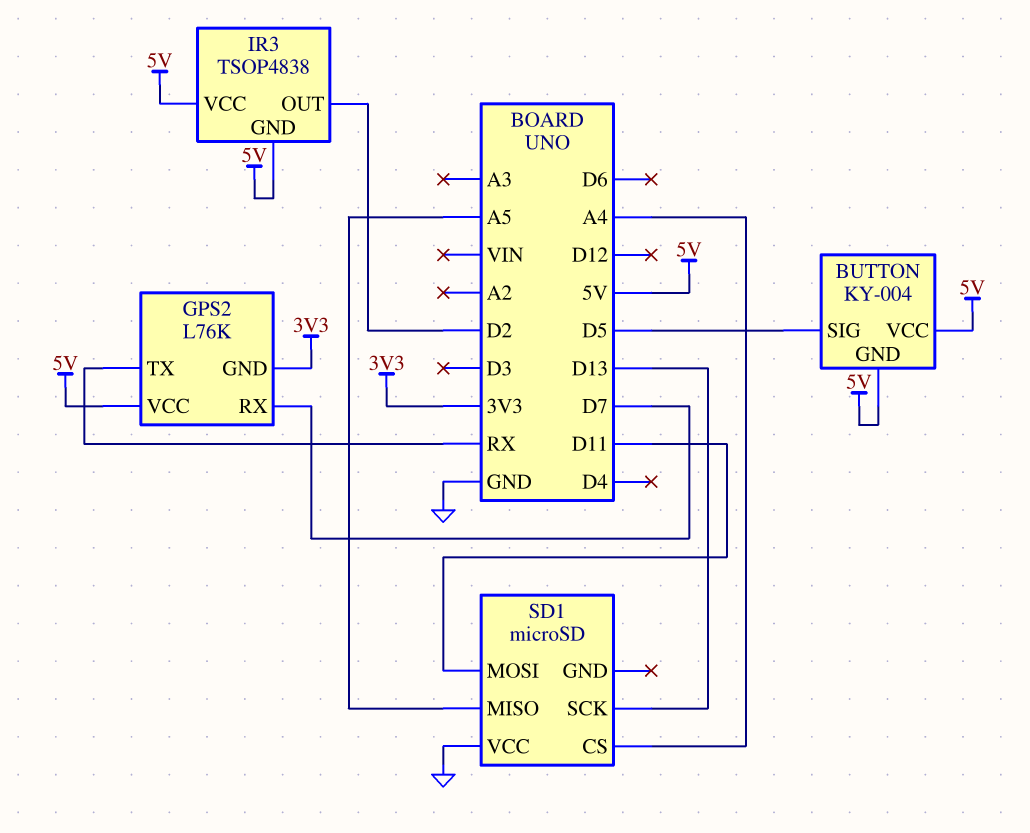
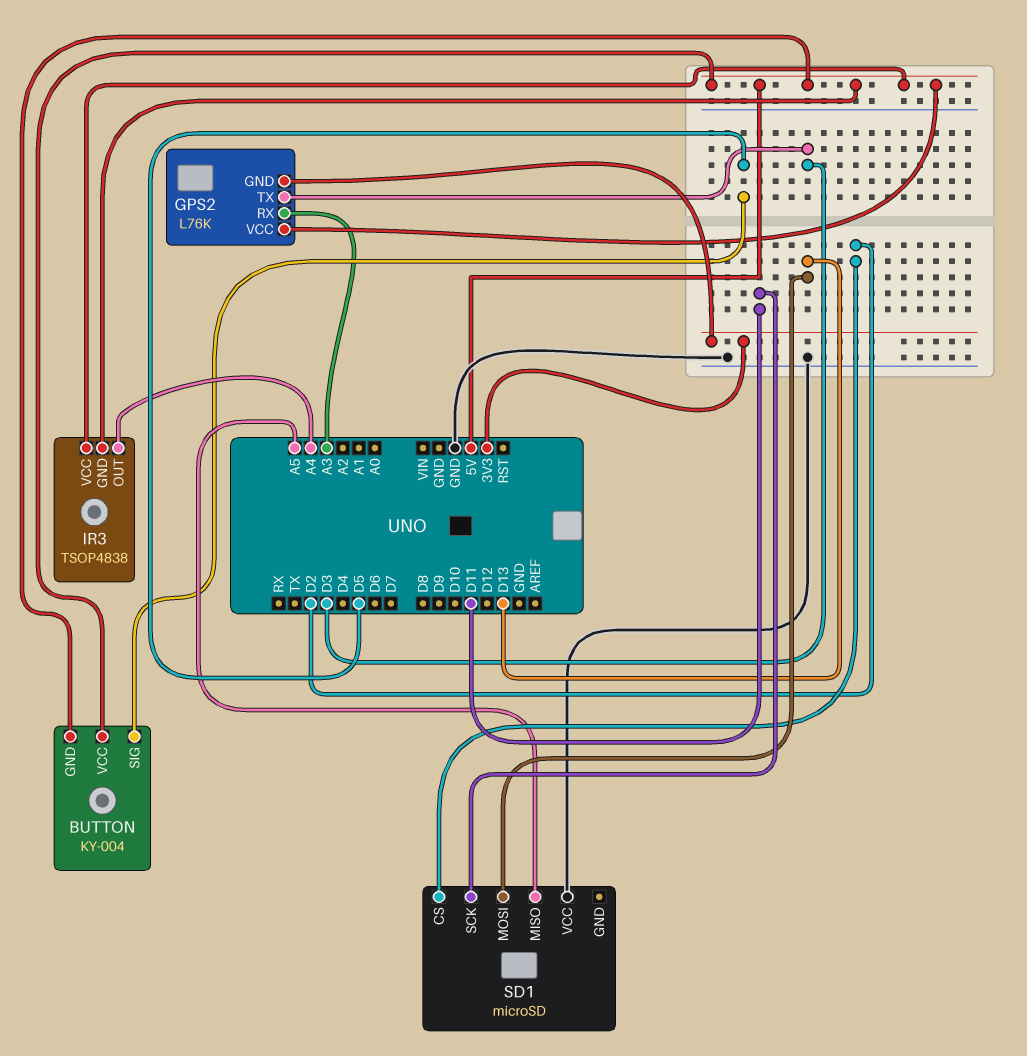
GPS2 pin RX: D7 -> A3
GPS2 pin TX: RX -> D3
IR3 pin OUT: D2 -> A4
SD1 pin CS: A4 -> D2
SD1 pin MOSI: D11 -> D13
SD1 pin SCK: D13 -> D11

